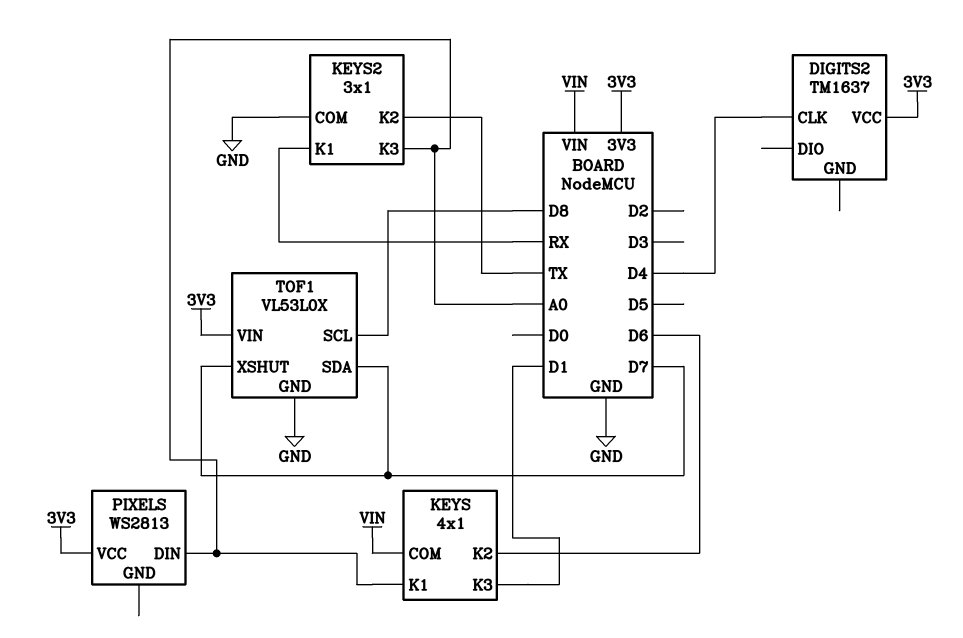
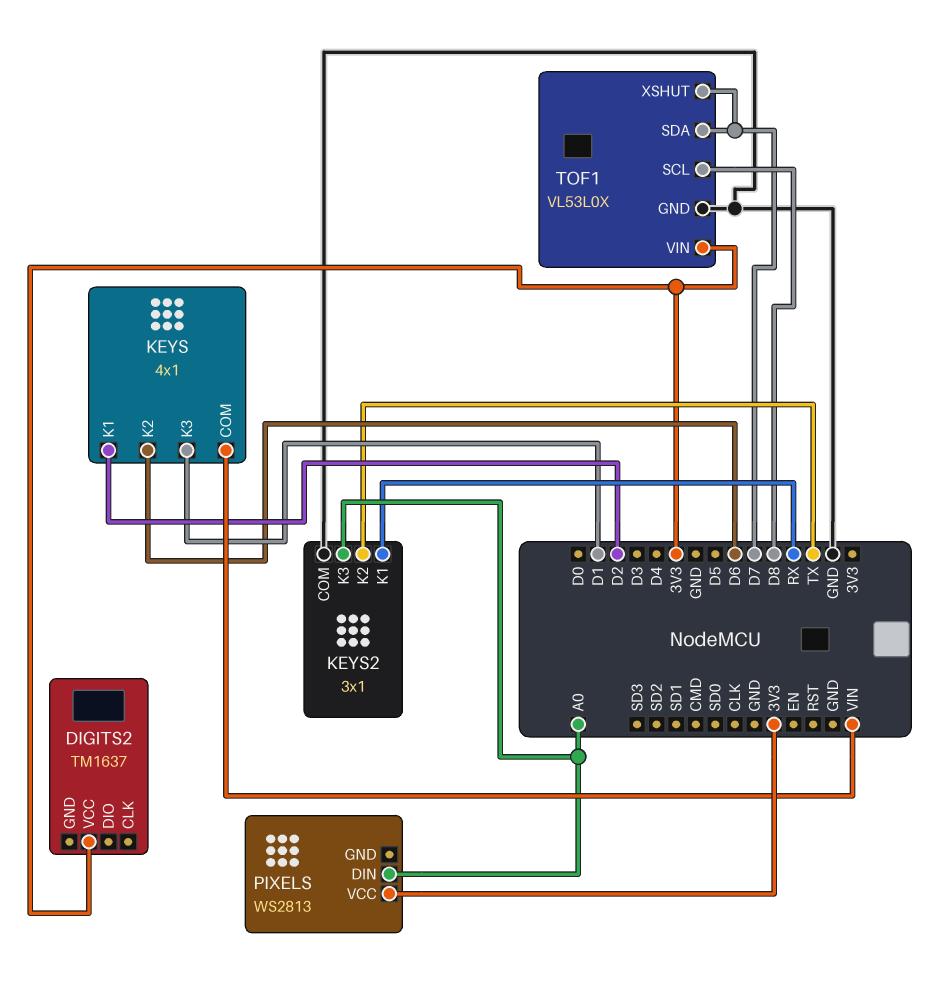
DIGITS2 pin CLK: D4 -> none
KEYS pin K1: A0 -> D2

